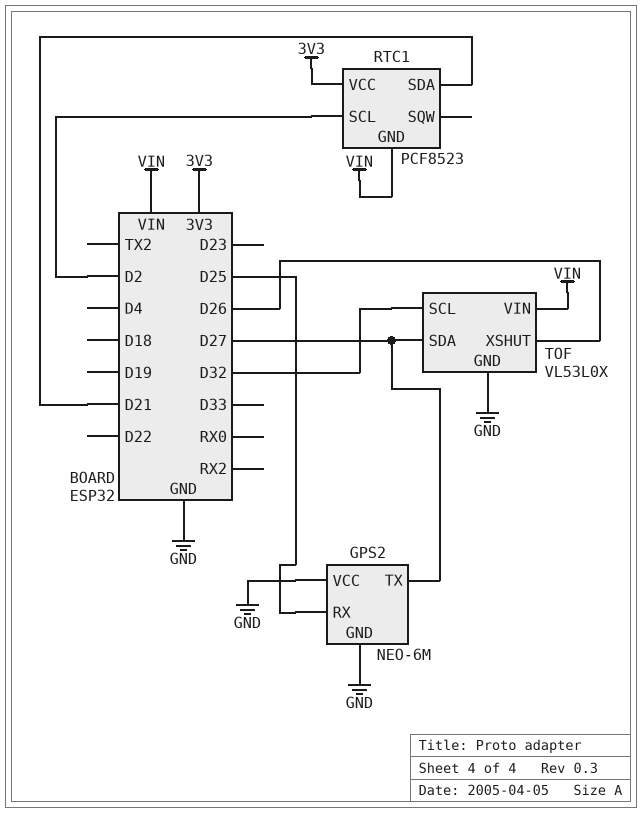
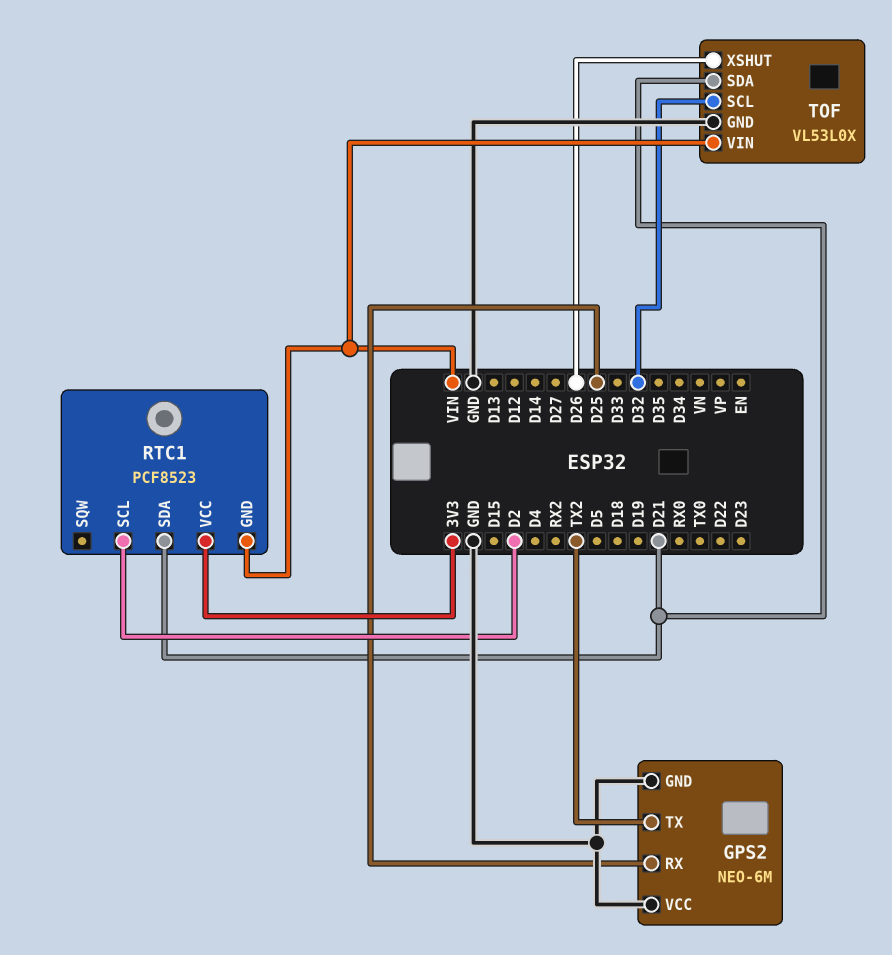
GPS2 pin TX: D27 -> TX2
TOF pin SDA: D27 -> D21

